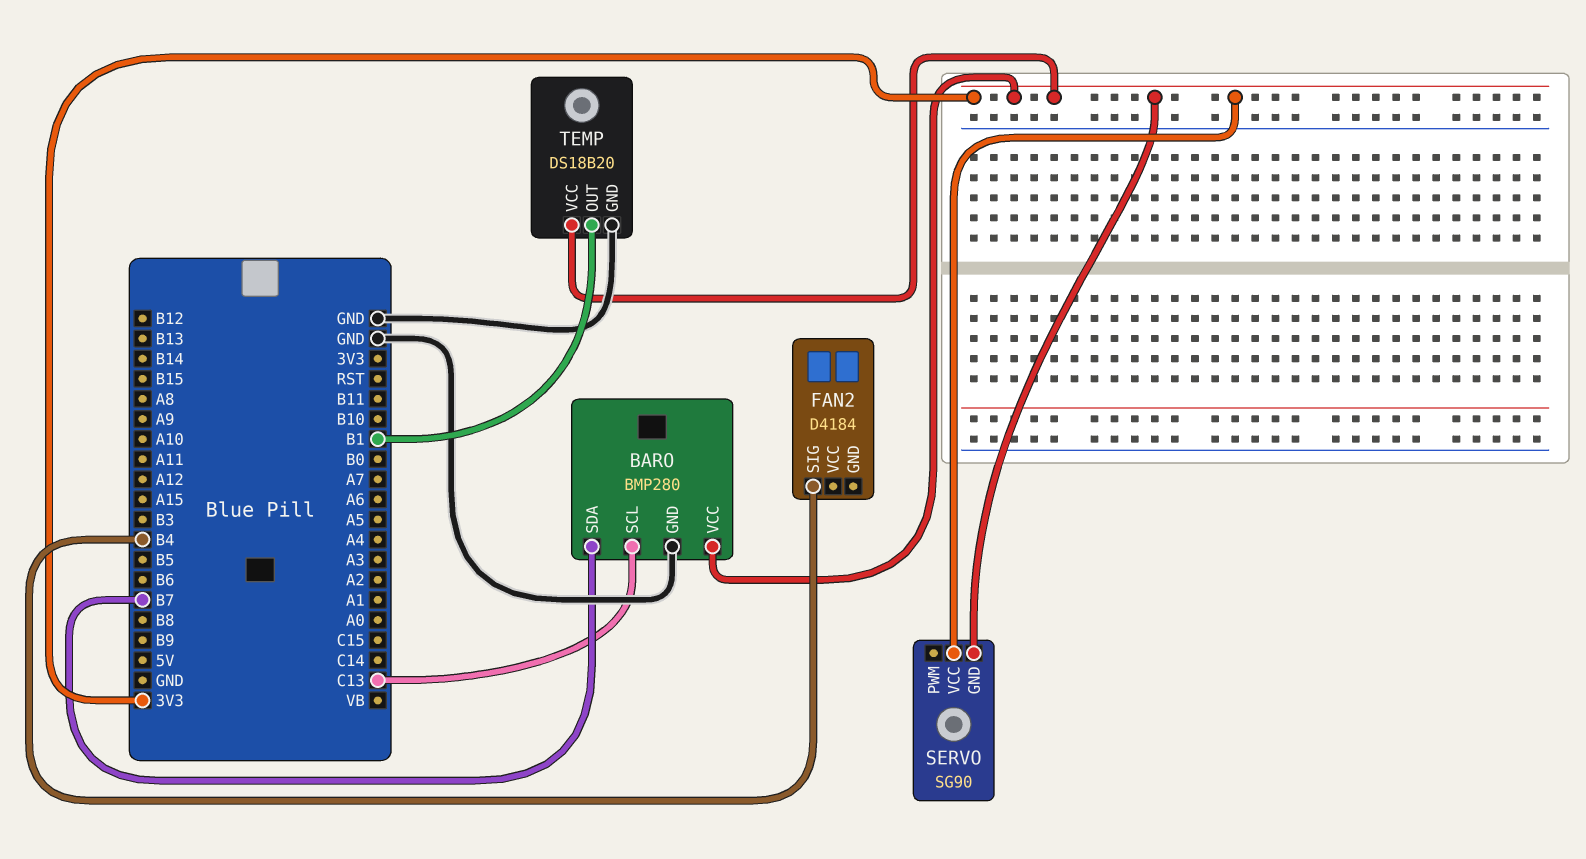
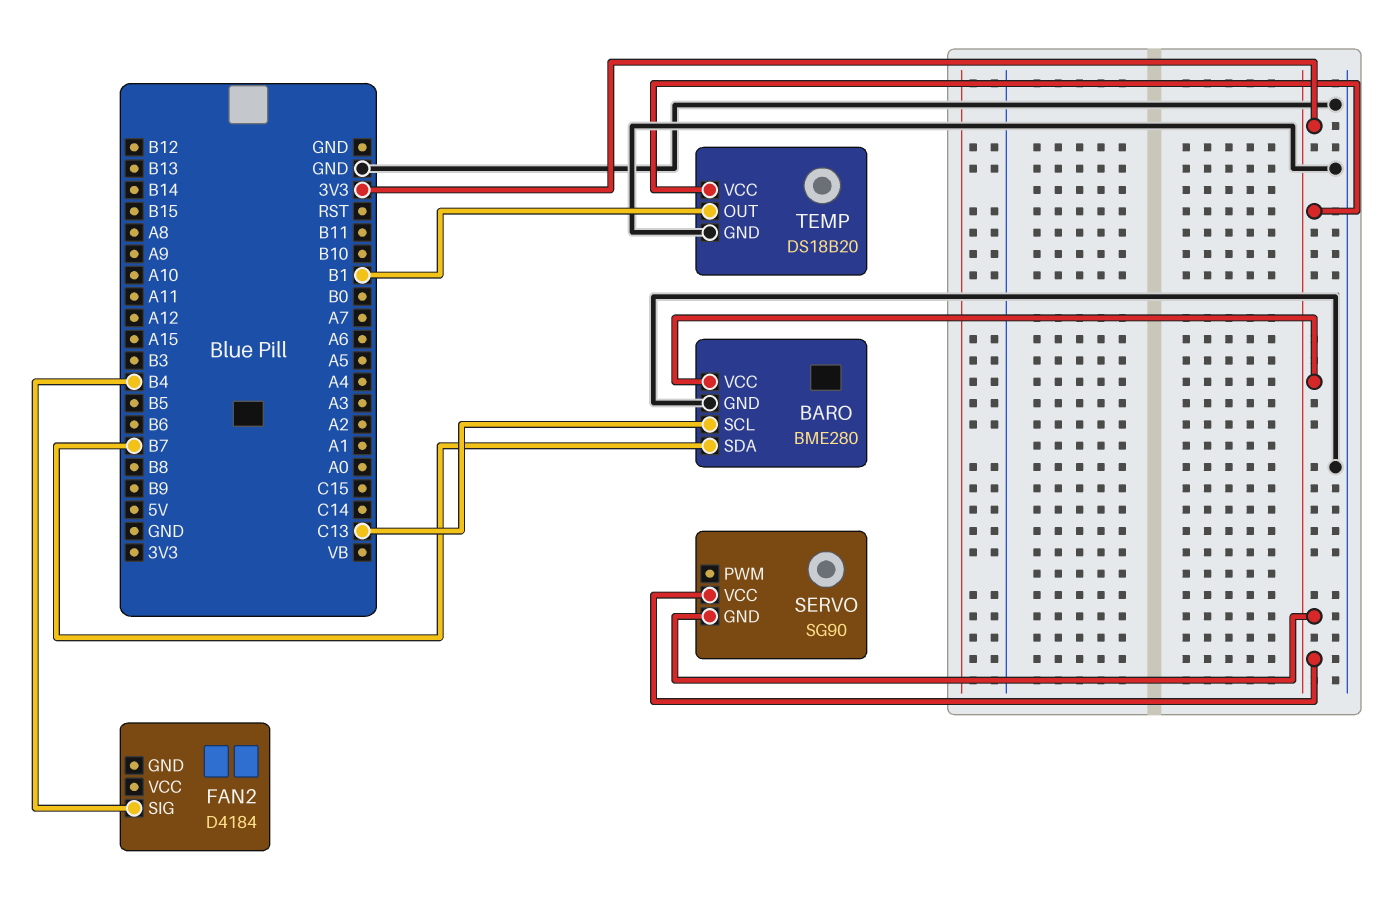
BARO: BMP280 -> BME280

